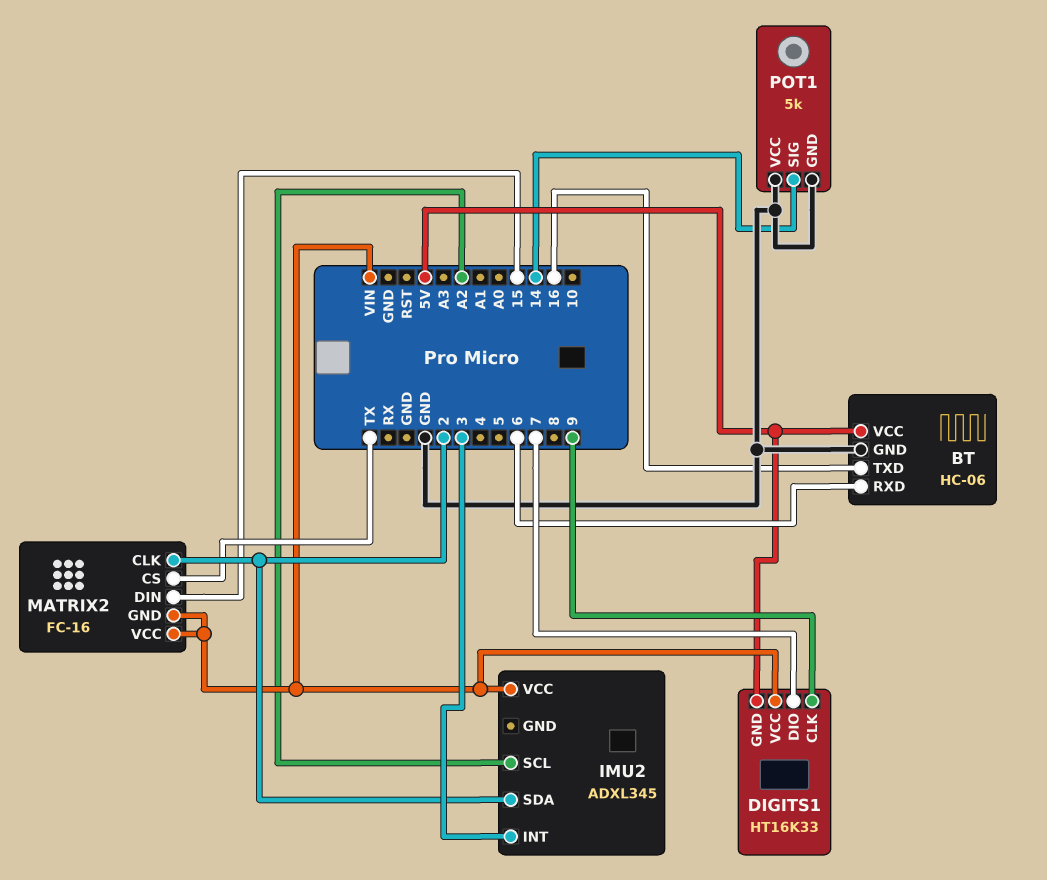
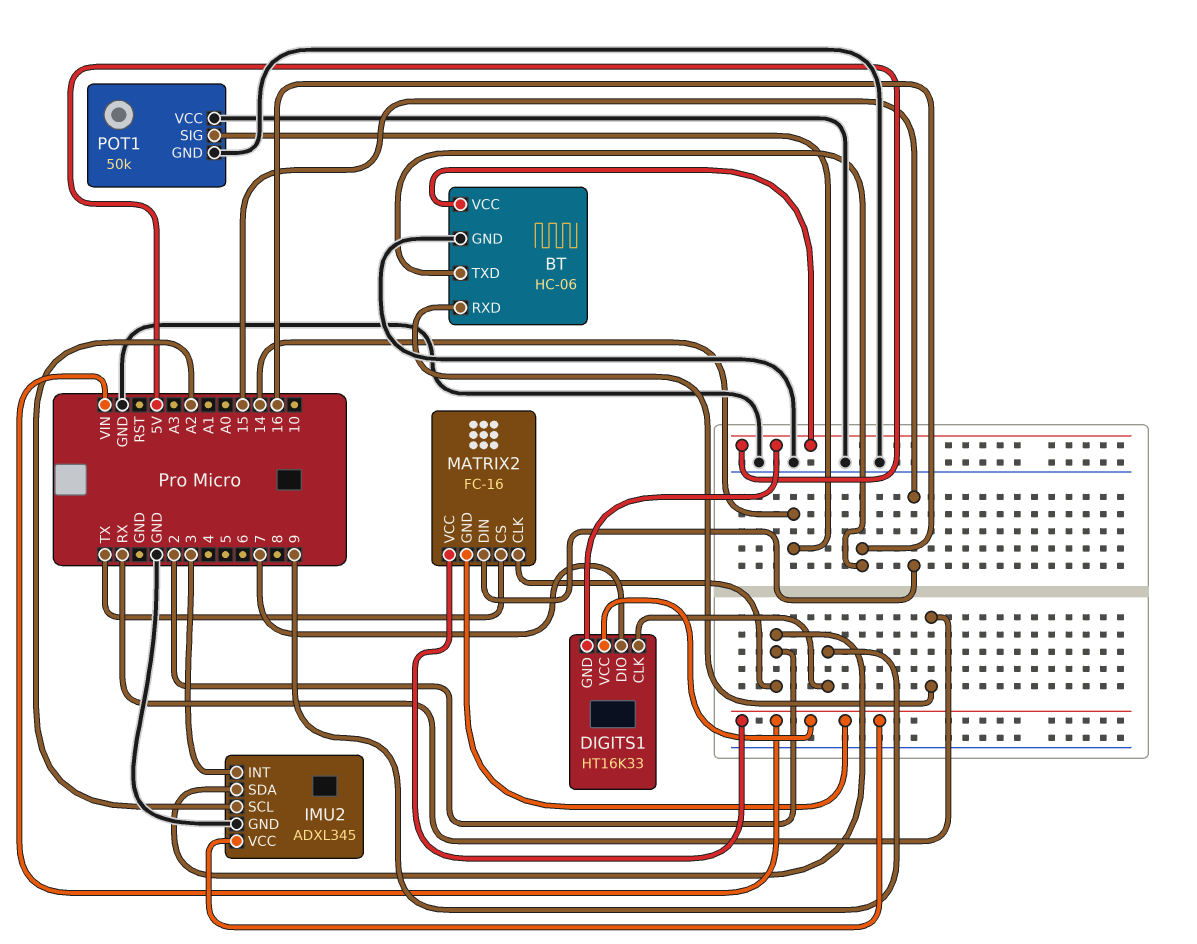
BT pin RXD: 6 -> RX
IMU2 pin GND: none -> GND
POT1: 5k -> 50k

